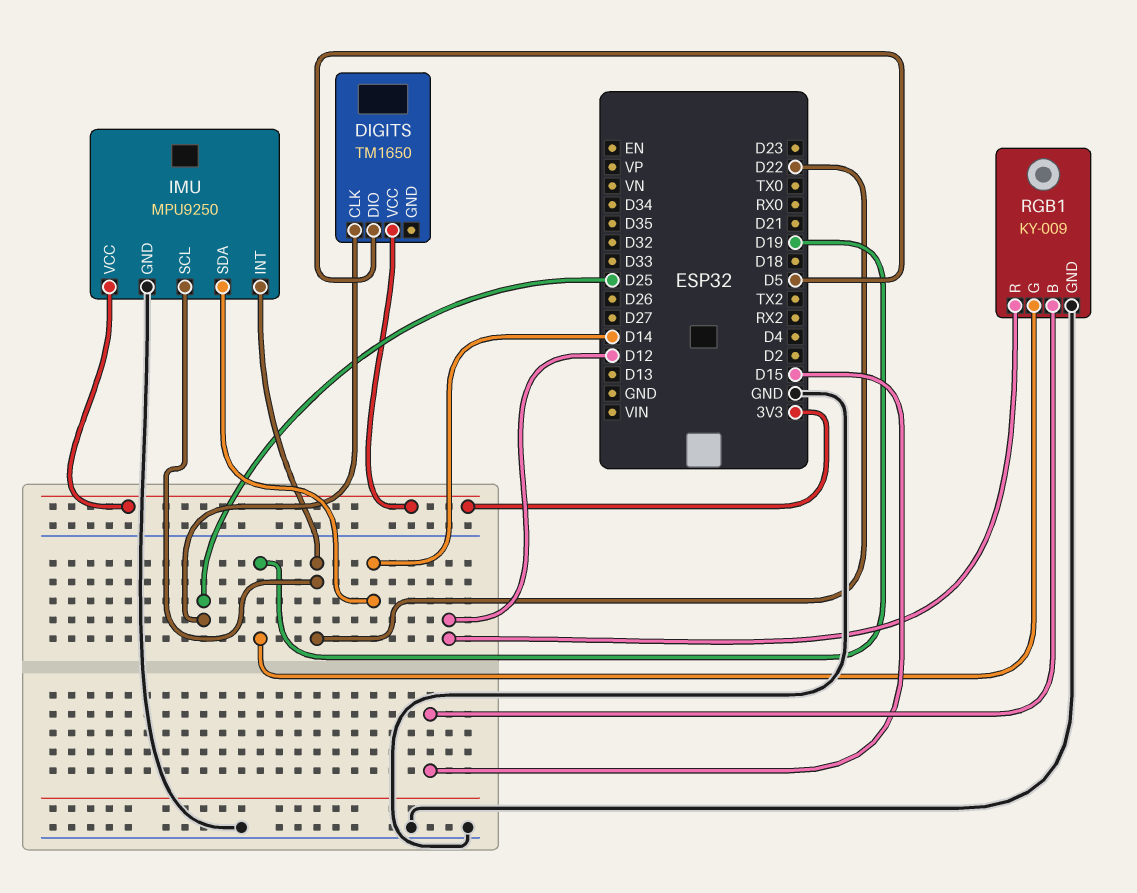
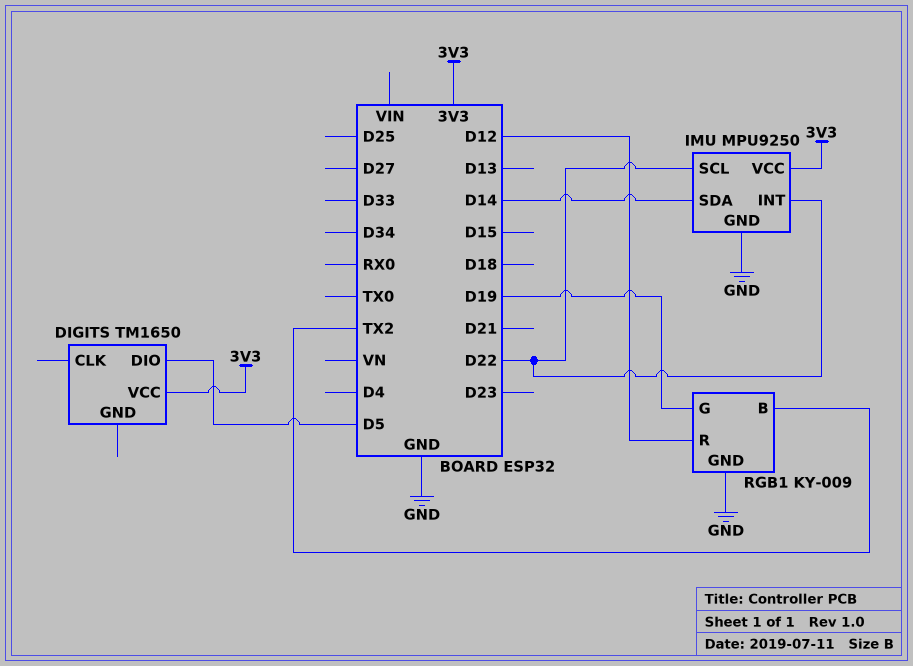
DIGITS pin CLK: D25 -> none
RGB1 pin B: D15 -> TX2

